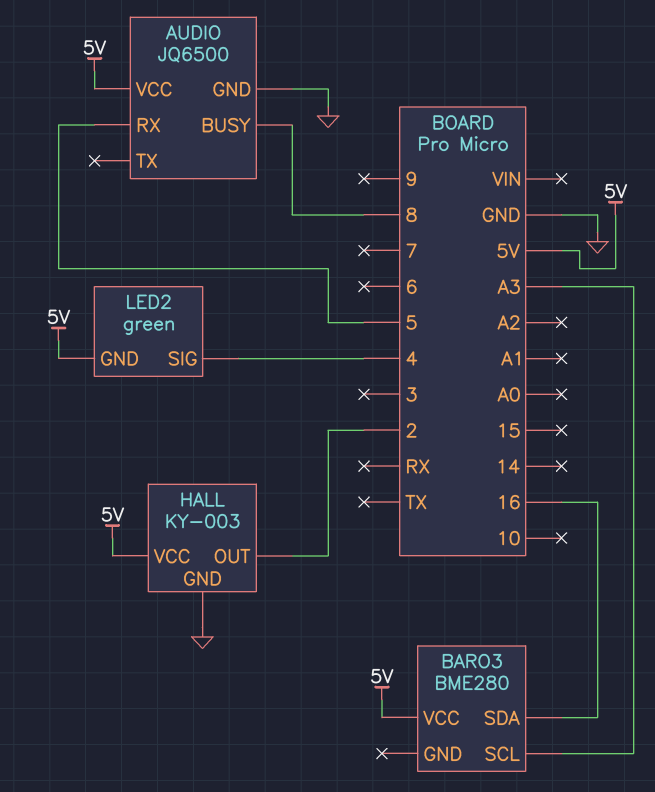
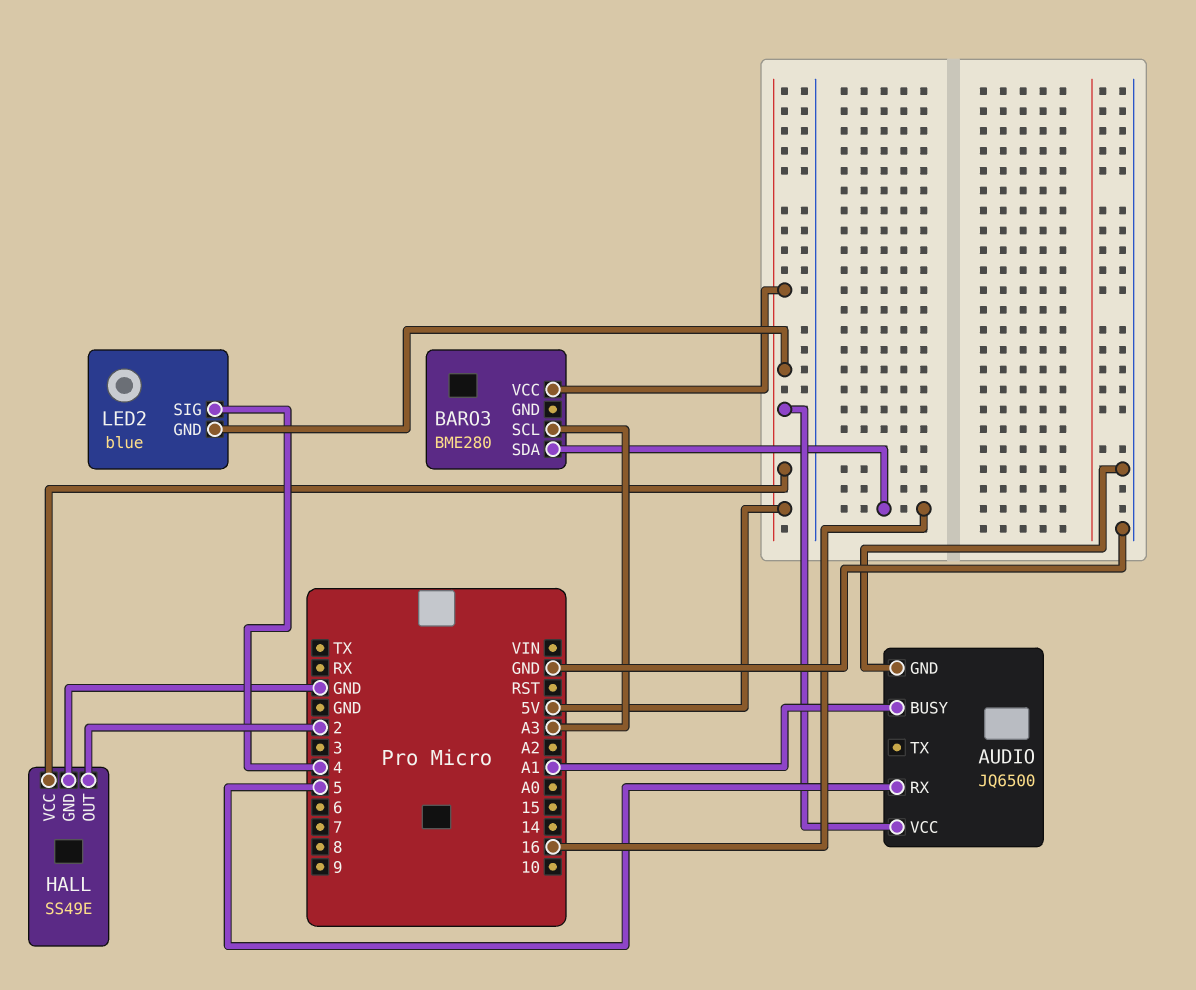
AUDIO pin BUSY: 8 -> A1
HALL: KY-003 -> SS49E
LED2: green -> blue

